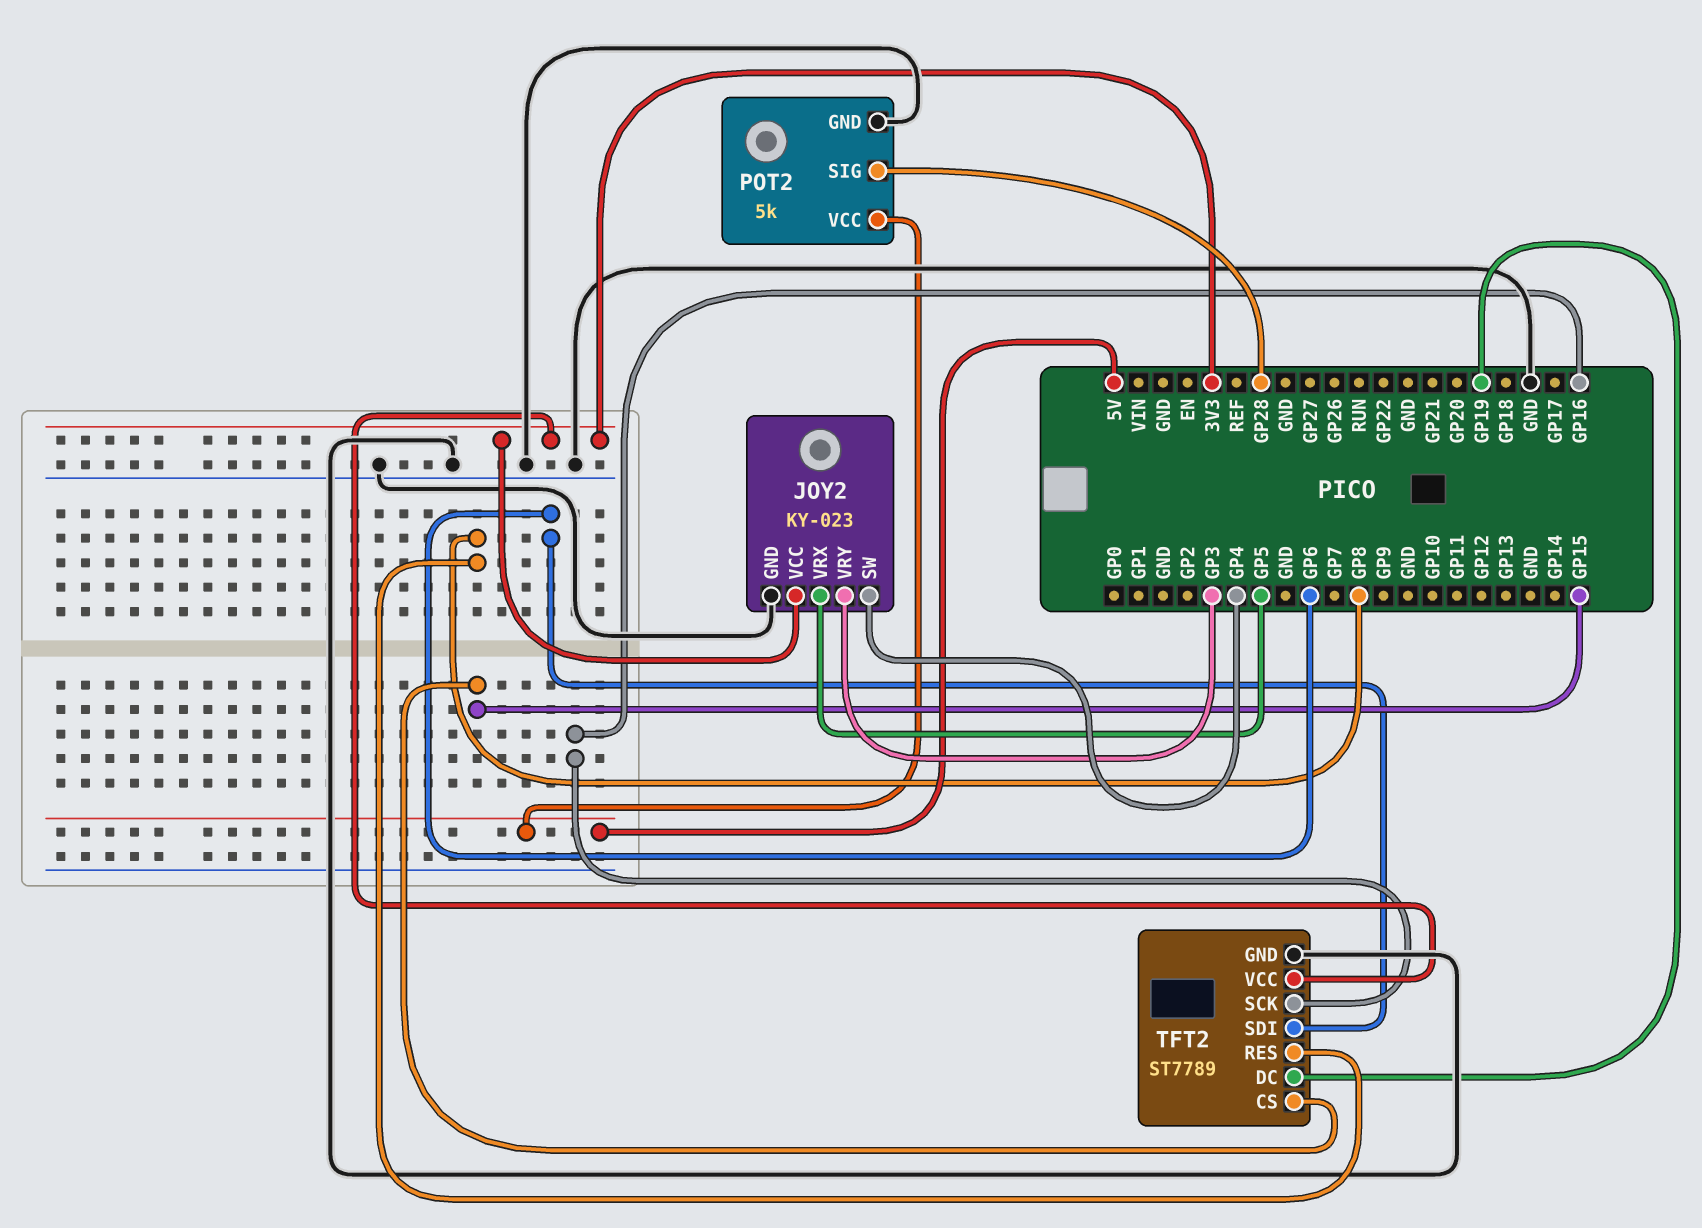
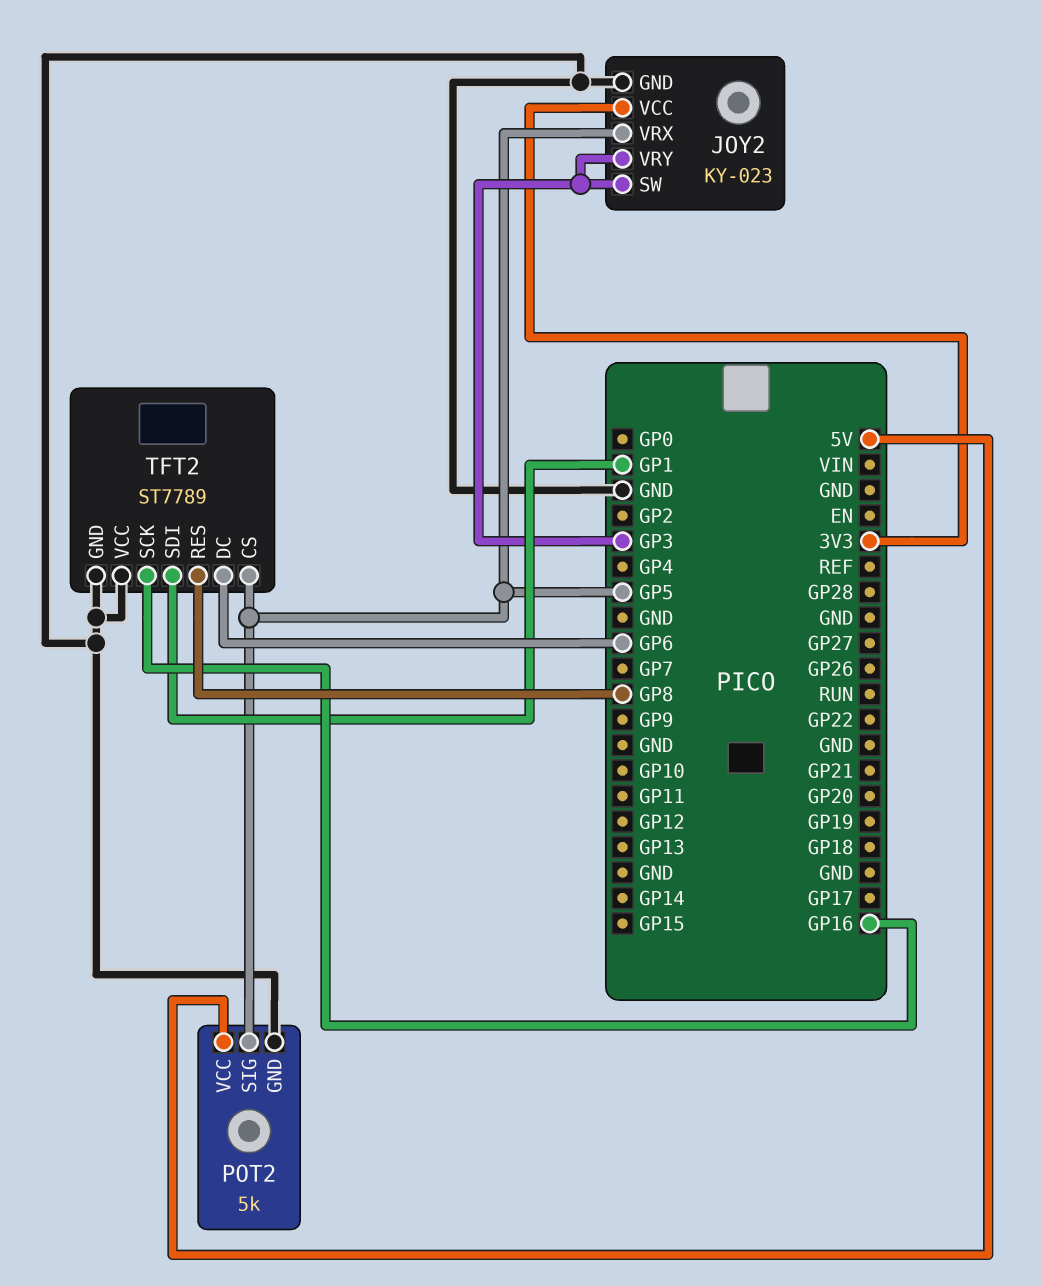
JOY2 pin SW: GP4 -> GP3
POT2 pin SIG: GP28 -> GP5
TFT2 pin CS: GP15 -> GP5
TFT2 pin DC: GP19 -> GP6
TFT2 pin SDI: GP6 -> GP1
TFT2 pin VCC: 3V3 -> GND

